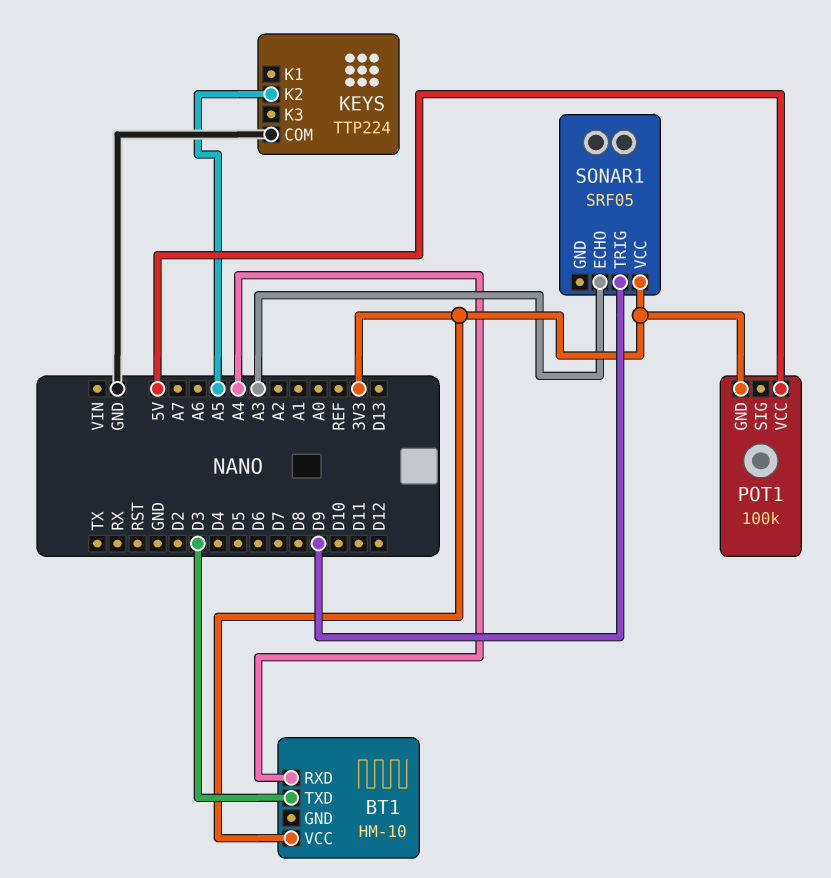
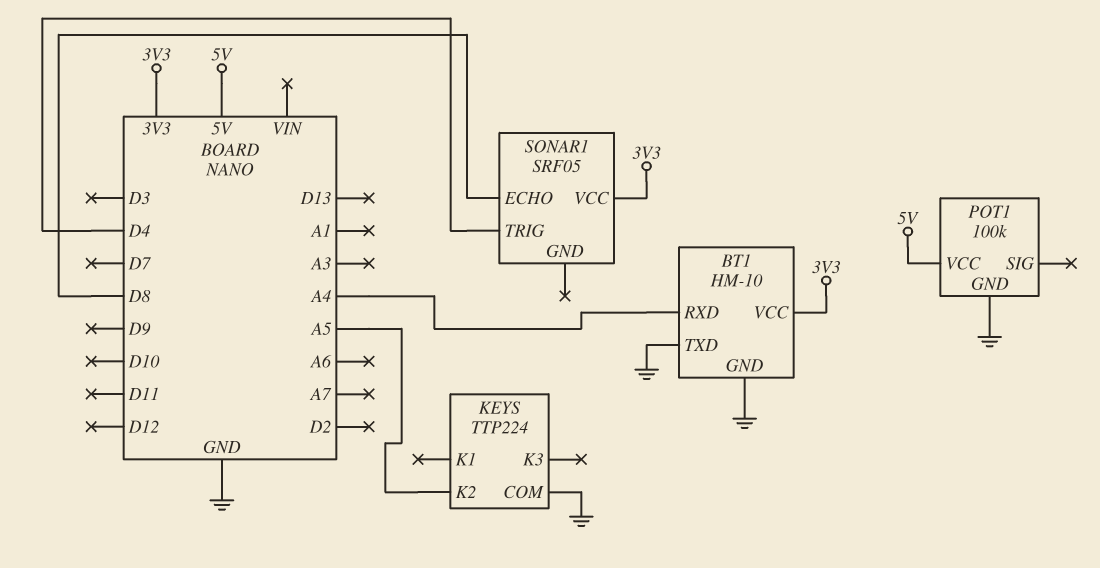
BT1 pin GND: none -> GND
BT1 pin TXD: D3 -> GND
POT1 pin GND: 3V3 -> GND
SONAR1 pin ECHO: A3 -> D8
SONAR1 pin TRIG: D9 -> D4

